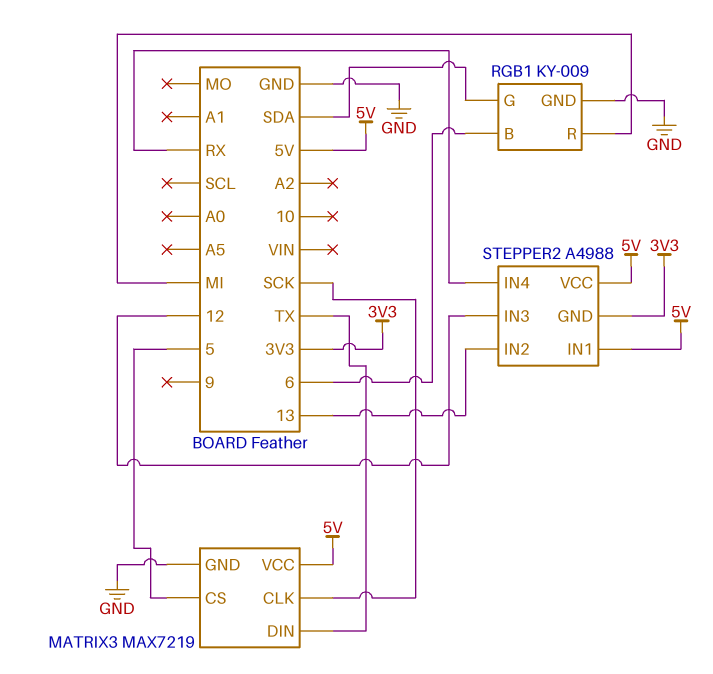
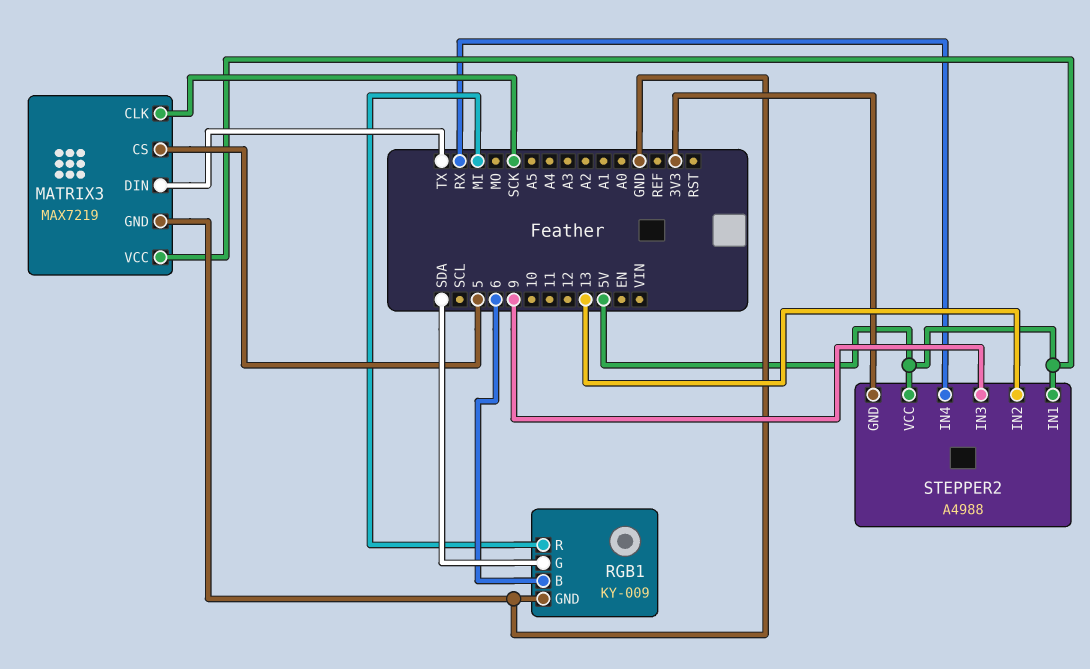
STEPPER2 pin IN3: 12 -> 9

